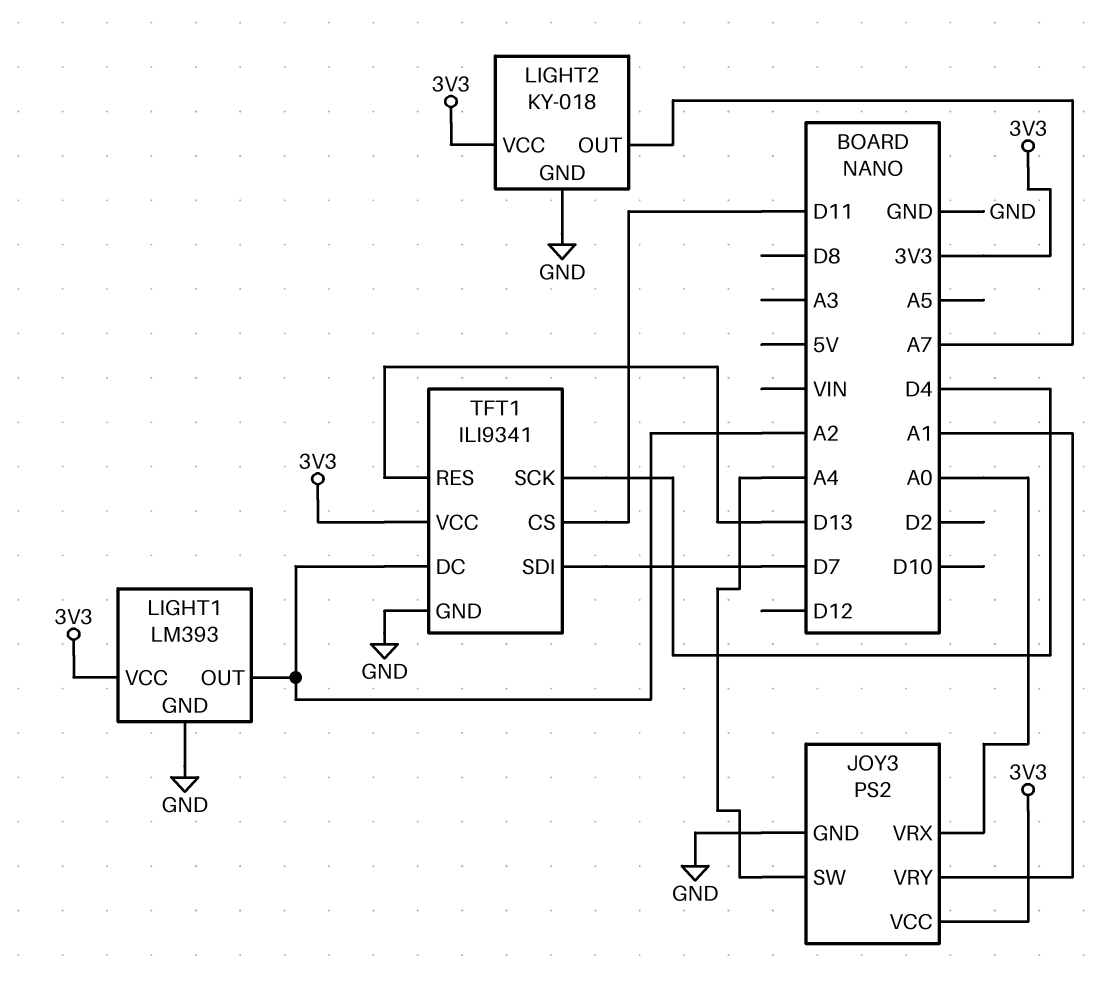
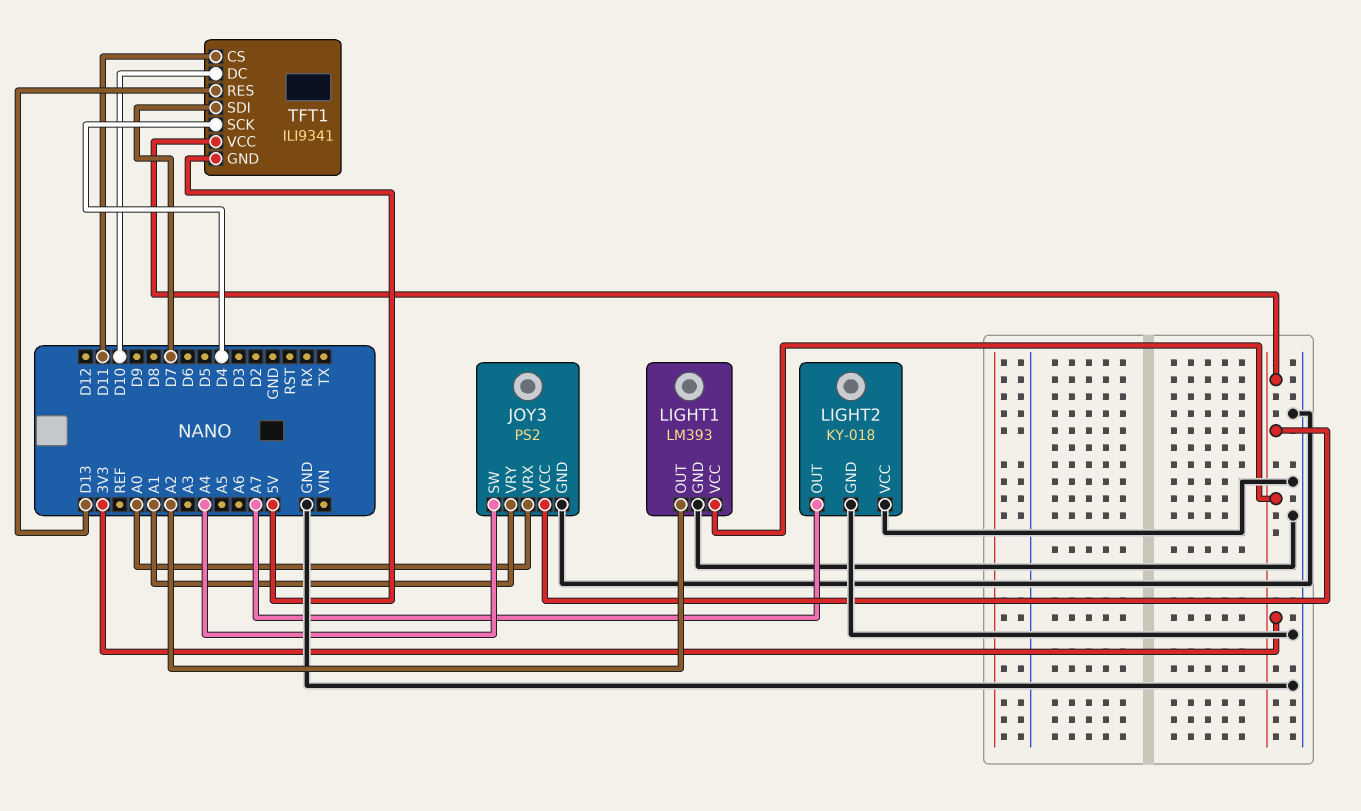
LIGHT2 pin VCC: 3V3 -> GND
TFT1 pin DC: A2 -> D10
TFT1 pin GND: GND -> 5V

